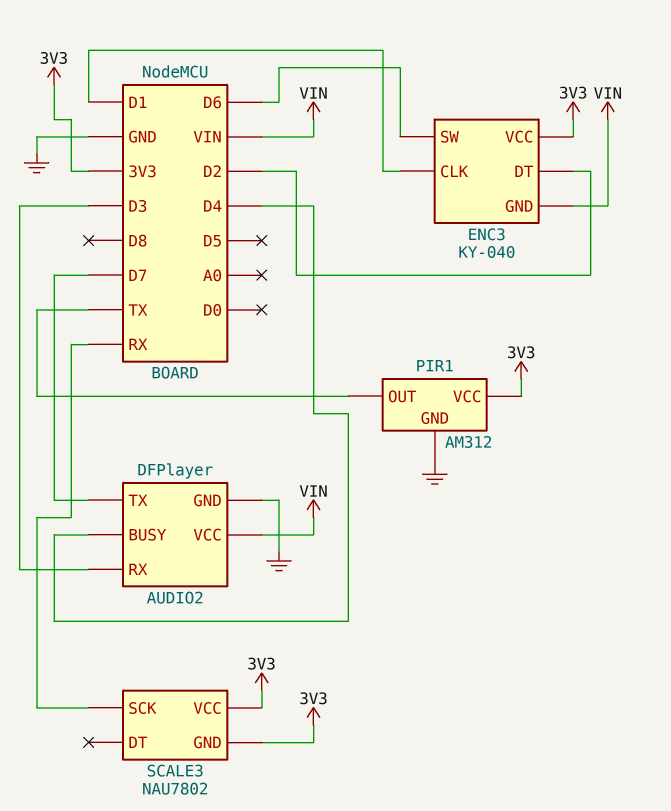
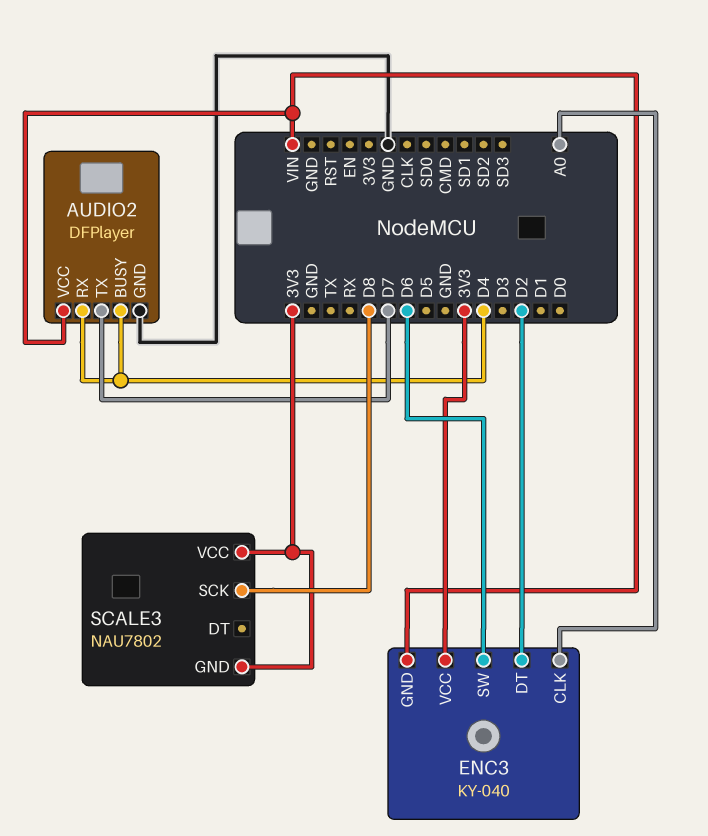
AUDIO2 pin RX: D3 -> D4
ENC3 pin CLK: D1 -> A0
PIR1: AM312 -> none
PIR1 pin GND: GND -> none
PIR1 pin OUT: TX -> none
PIR1 pin VCC: 3V3 -> none
SCALE3 pin SCK: RX -> D8

